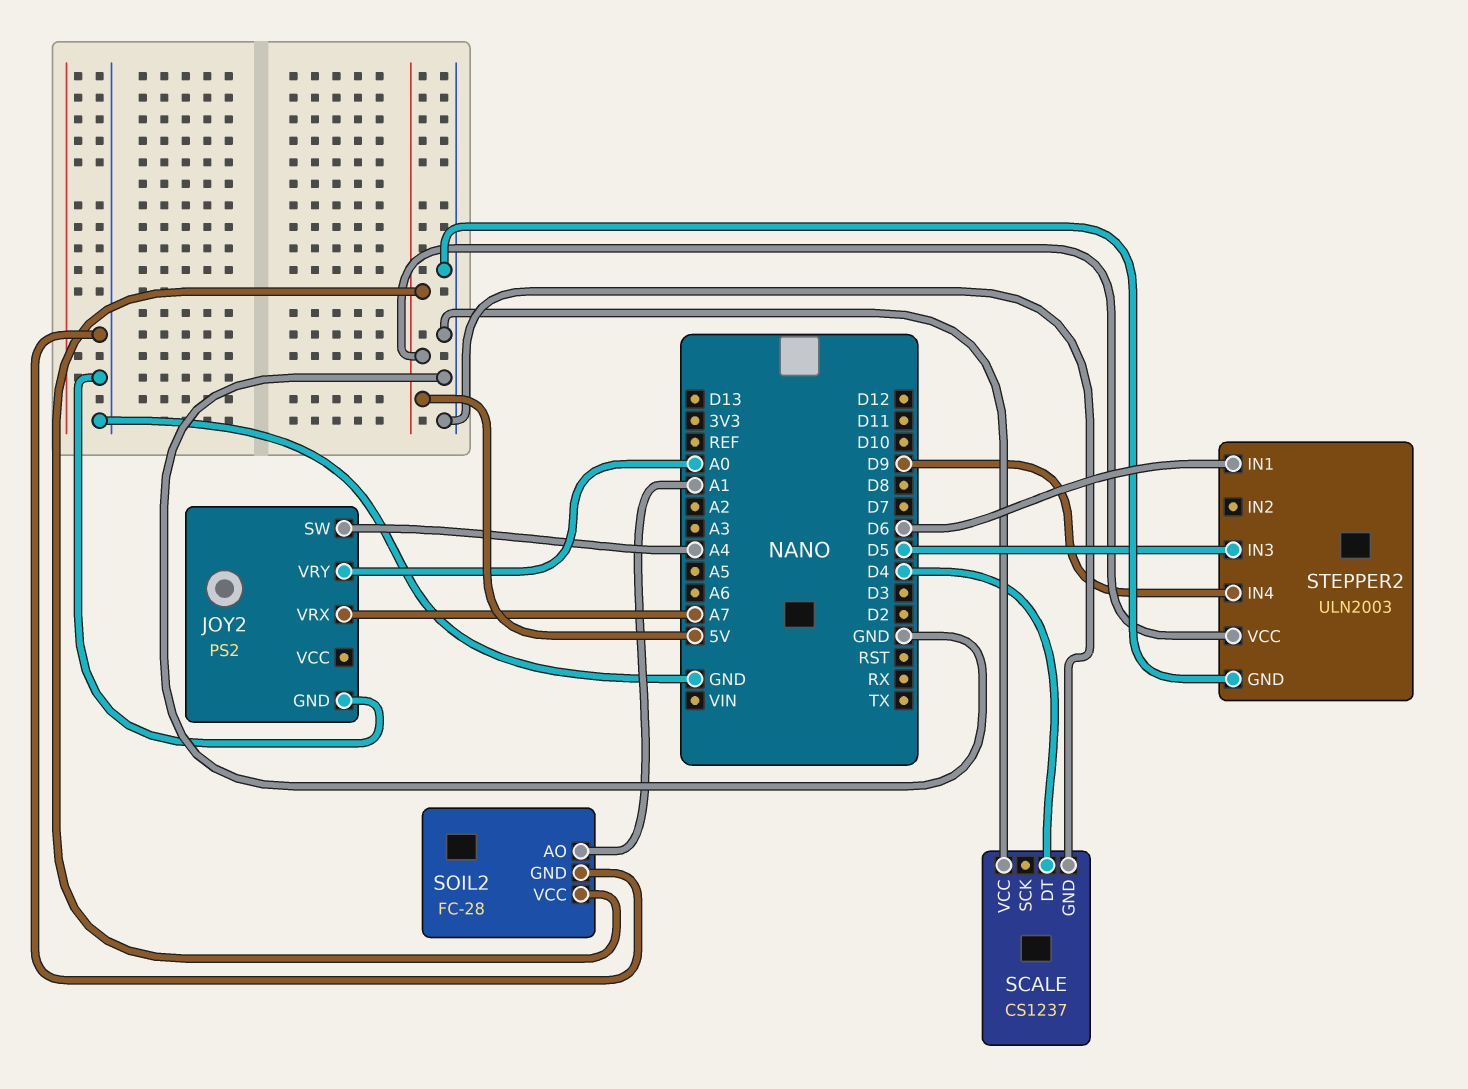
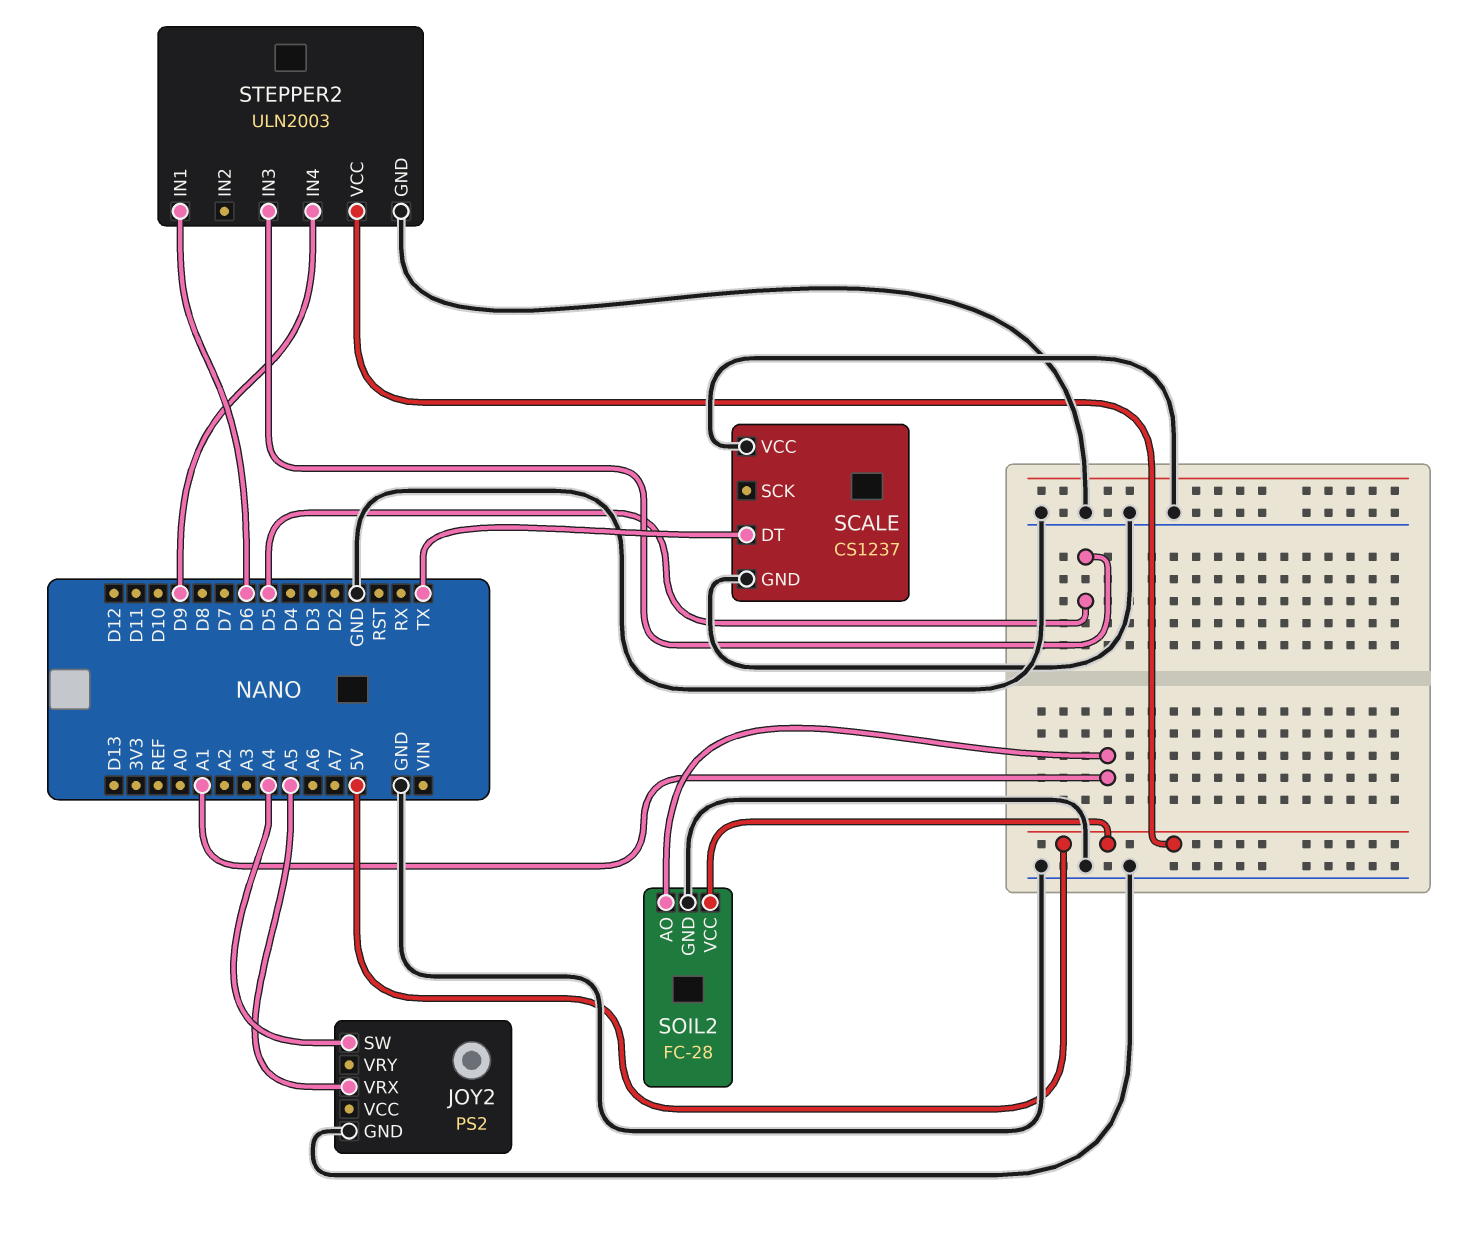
JOY2 pin VRX: A7 -> A5
JOY2 pin VRY: A0 -> none
SCALE pin DT: D4 -> TX

